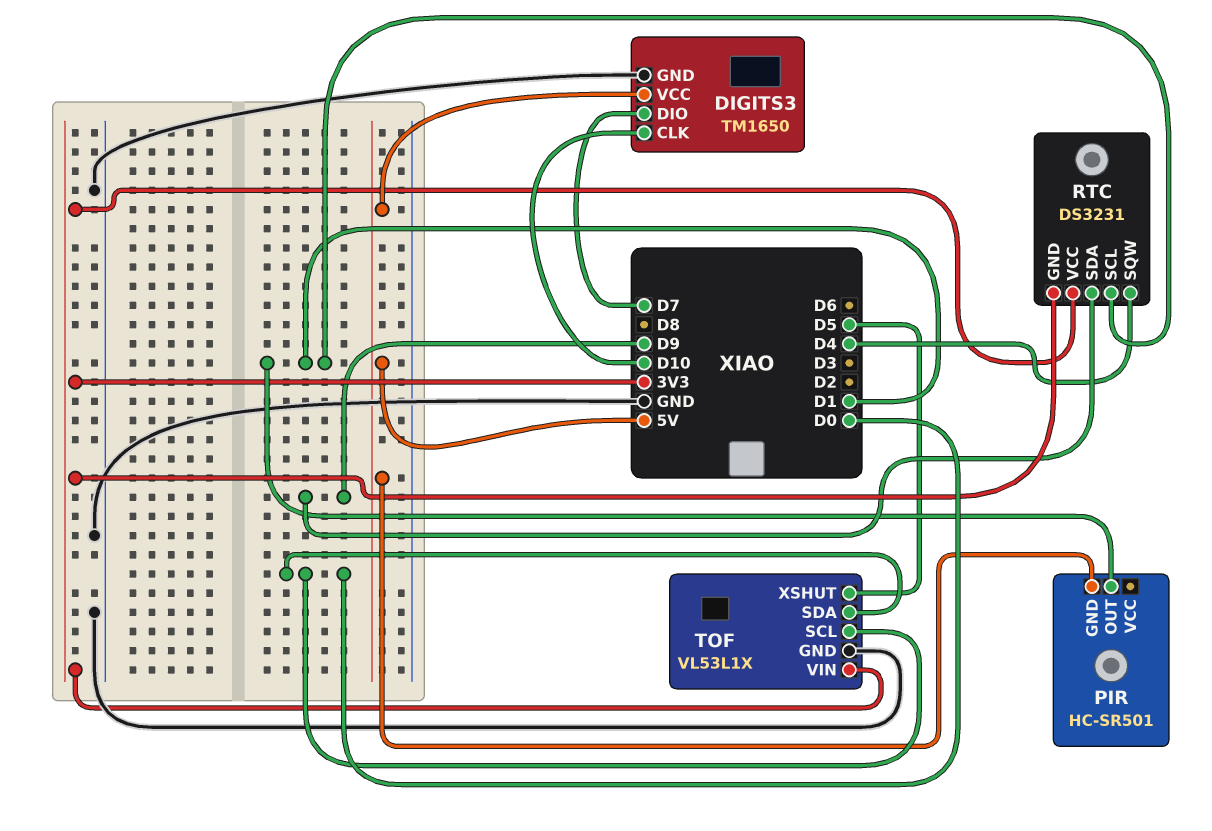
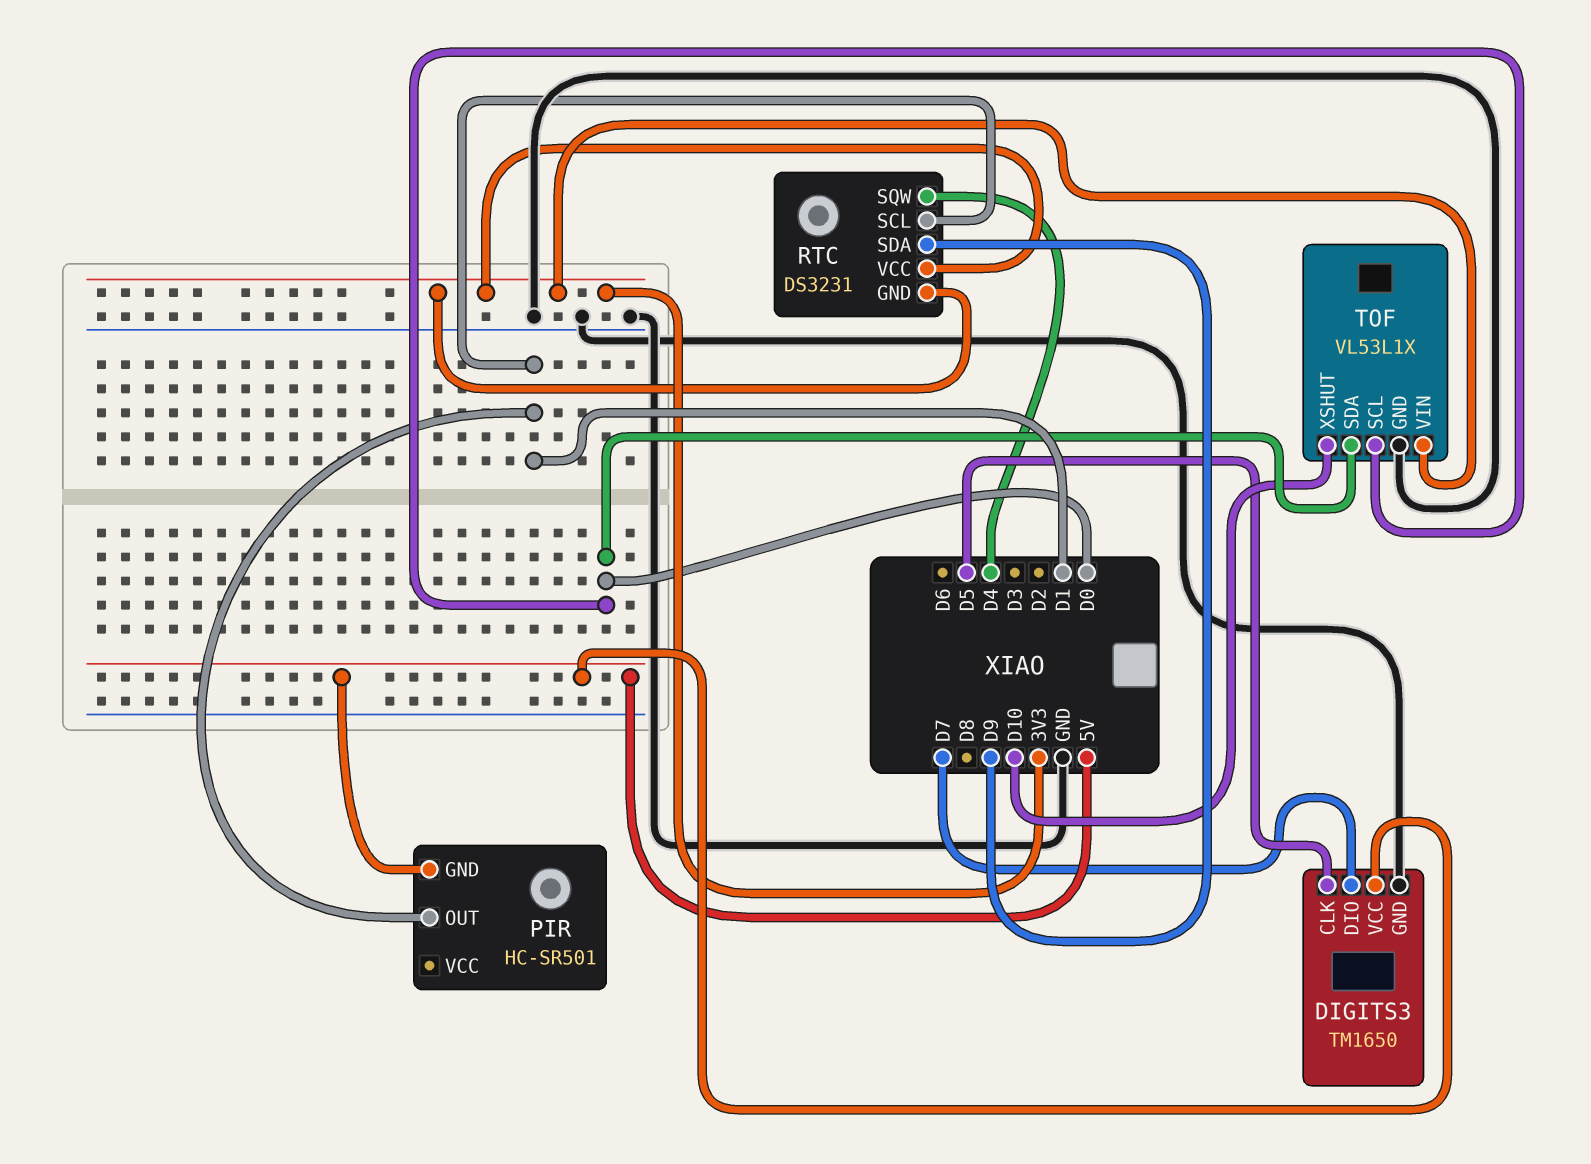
DIGITS3 pin CLK: D10 -> D5
TOF pin XSHUT: D5 -> D10

